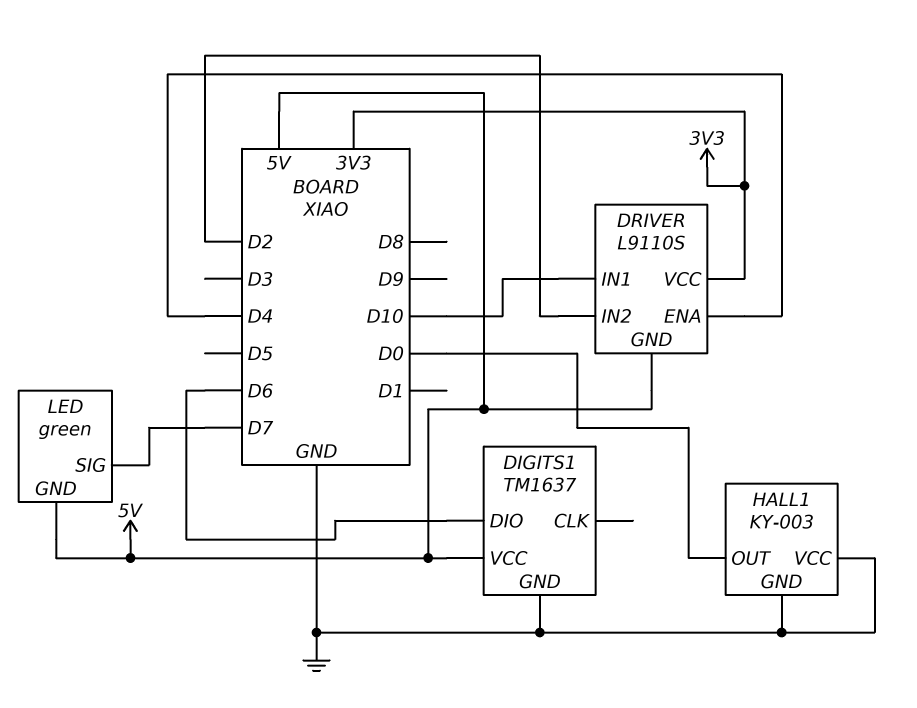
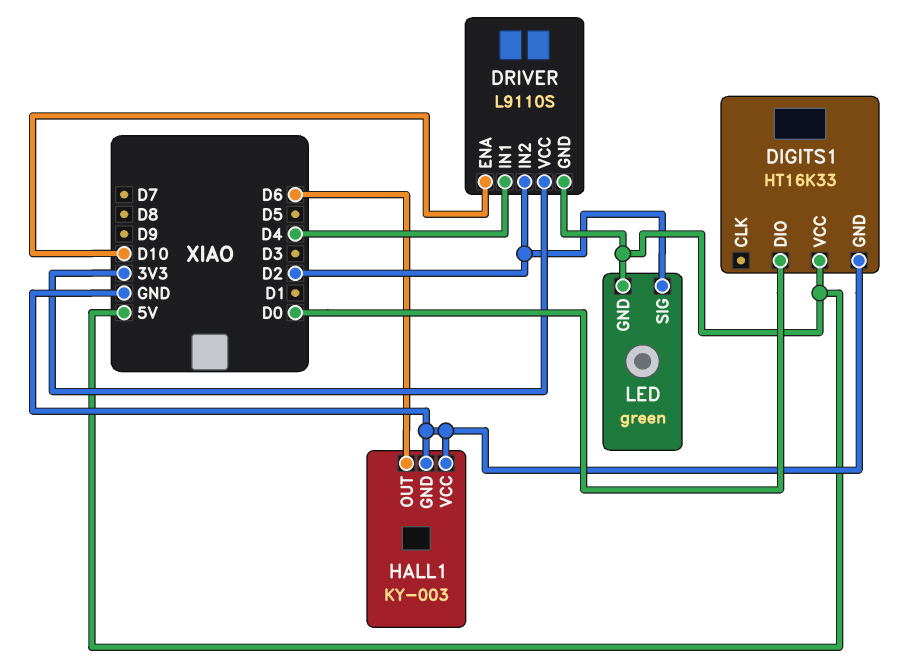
DIGITS1: TM1637 -> HT16K33
DIGITS1 pin DIO: D6 -> D0
DRIVER pin ENA: D4 -> D10
DRIVER pin IN1: D10 -> D4
HALL1 pin OUT: D0 -> D6
LED pin SIG: D7 -> D2

